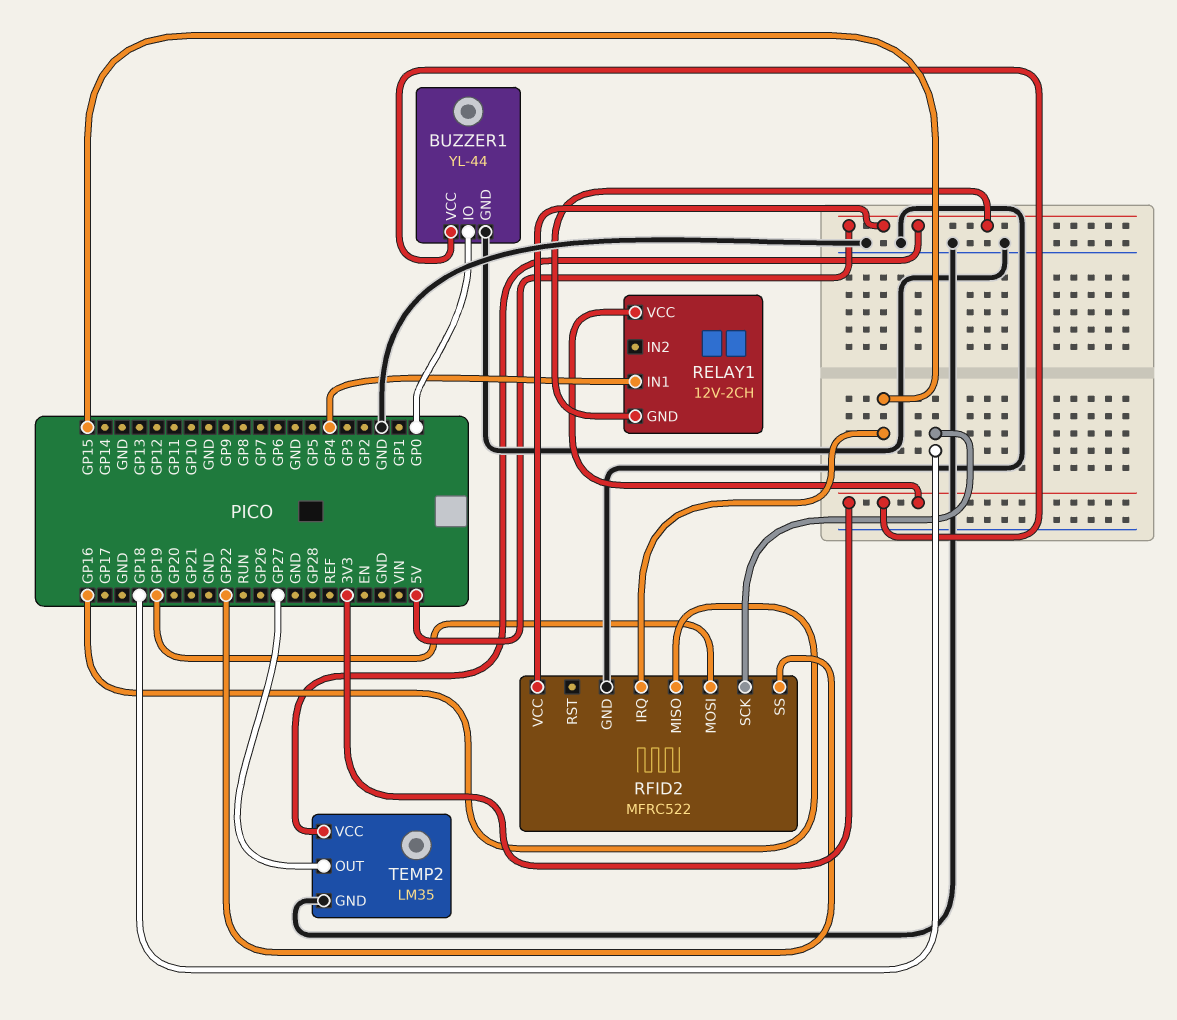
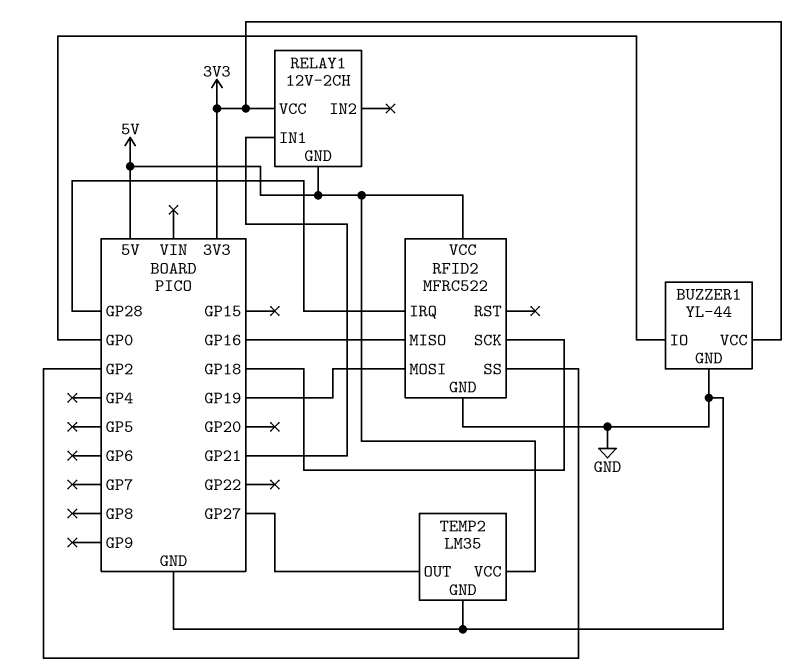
RELAY1 pin IN1: GP4 -> GP21
RFID2 pin IRQ: GP15 -> GP28
RFID2 pin SS: GP22 -> GP2

